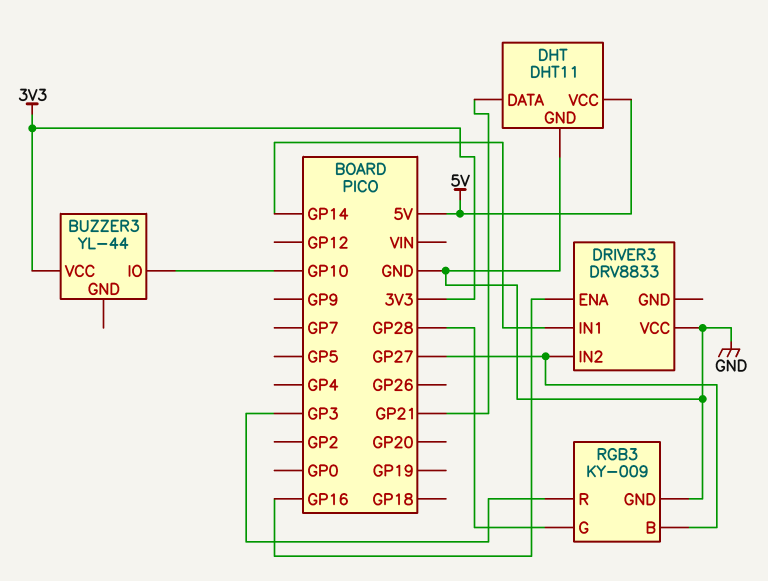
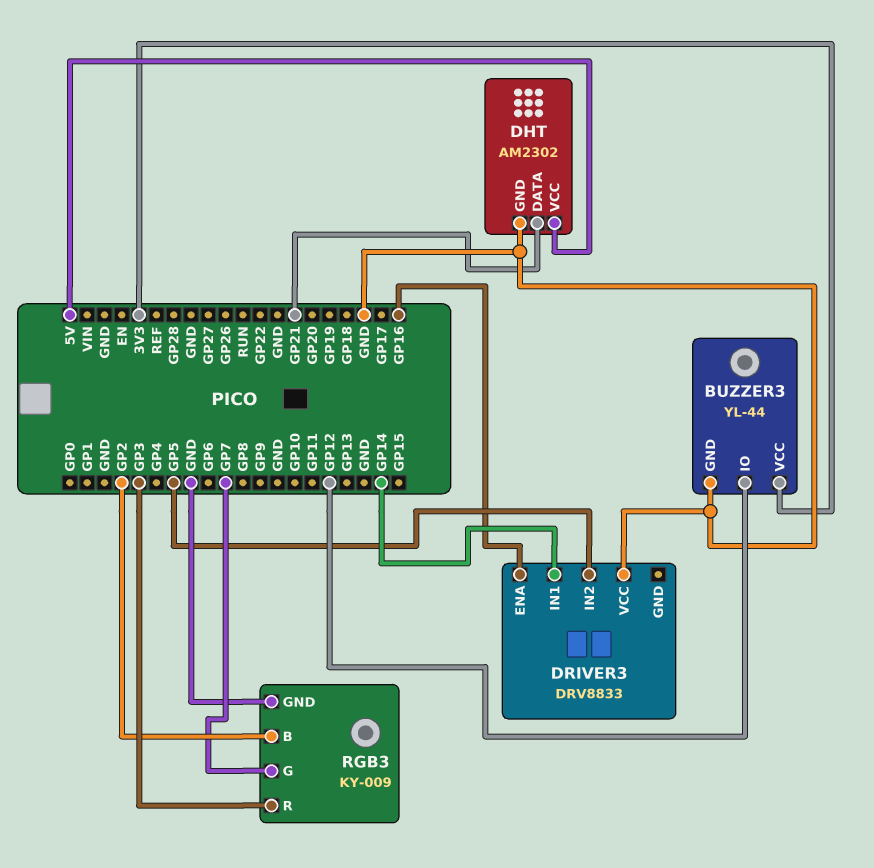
BUZZER3 pin GND: none -> GND
BUZZER3 pin IO: GP10 -> GP12
DHT: DHT11 -> AM2302
DRIVER3 pin IN2: GP27 -> GP5
RGB3 pin B: GP27 -> GP2
RGB3 pin G: GP28 -> GP7

